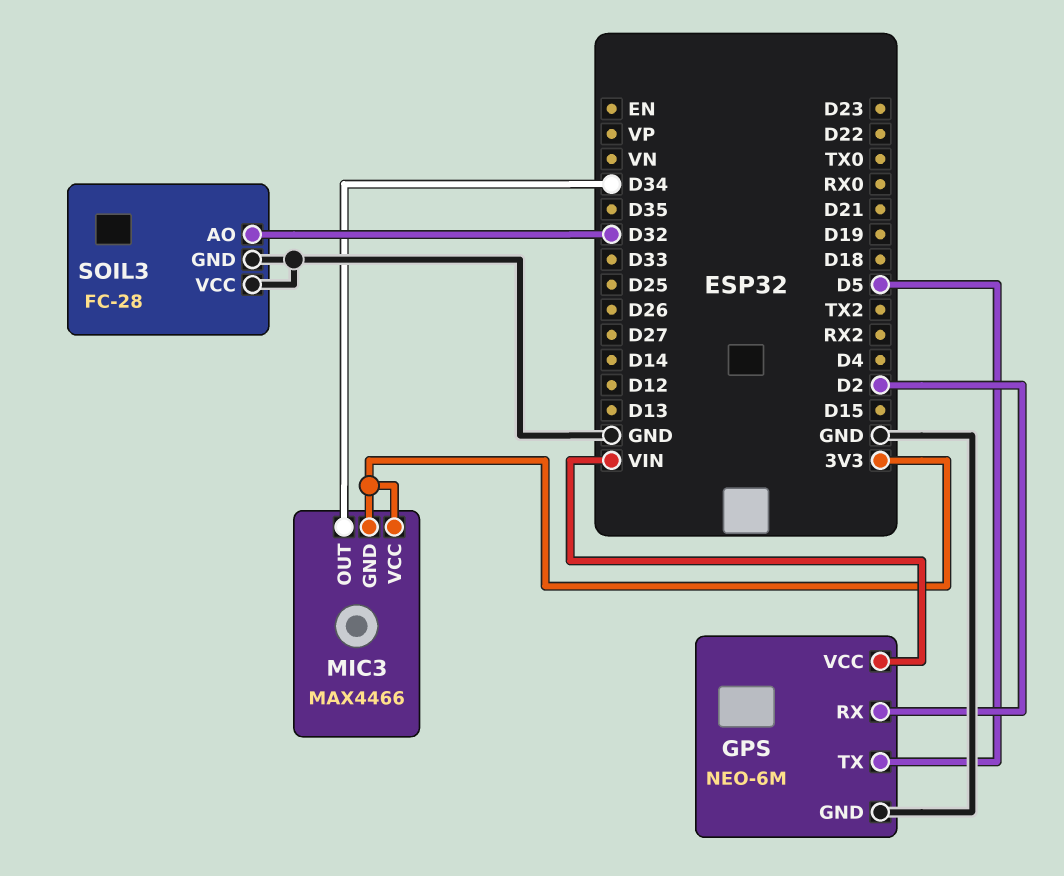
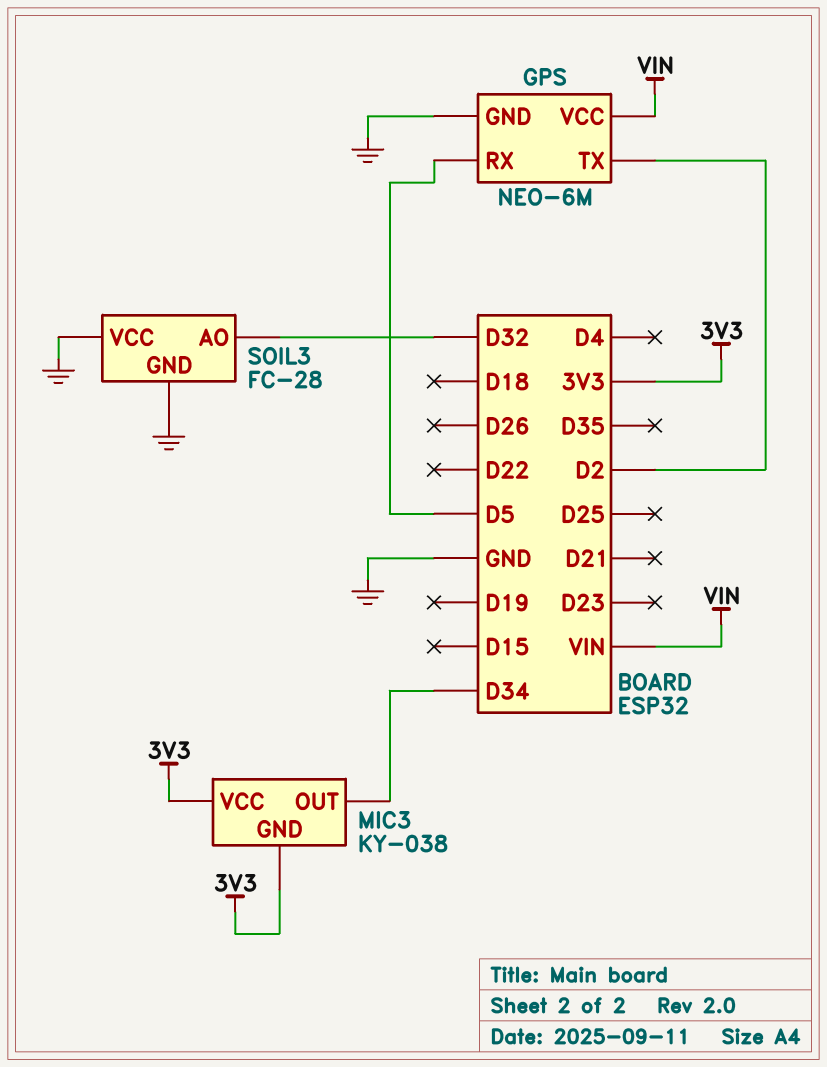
GPS pin RX: D2 -> D5
GPS pin TX: D5 -> D2
MIC3: MAX4466 -> KY-038

